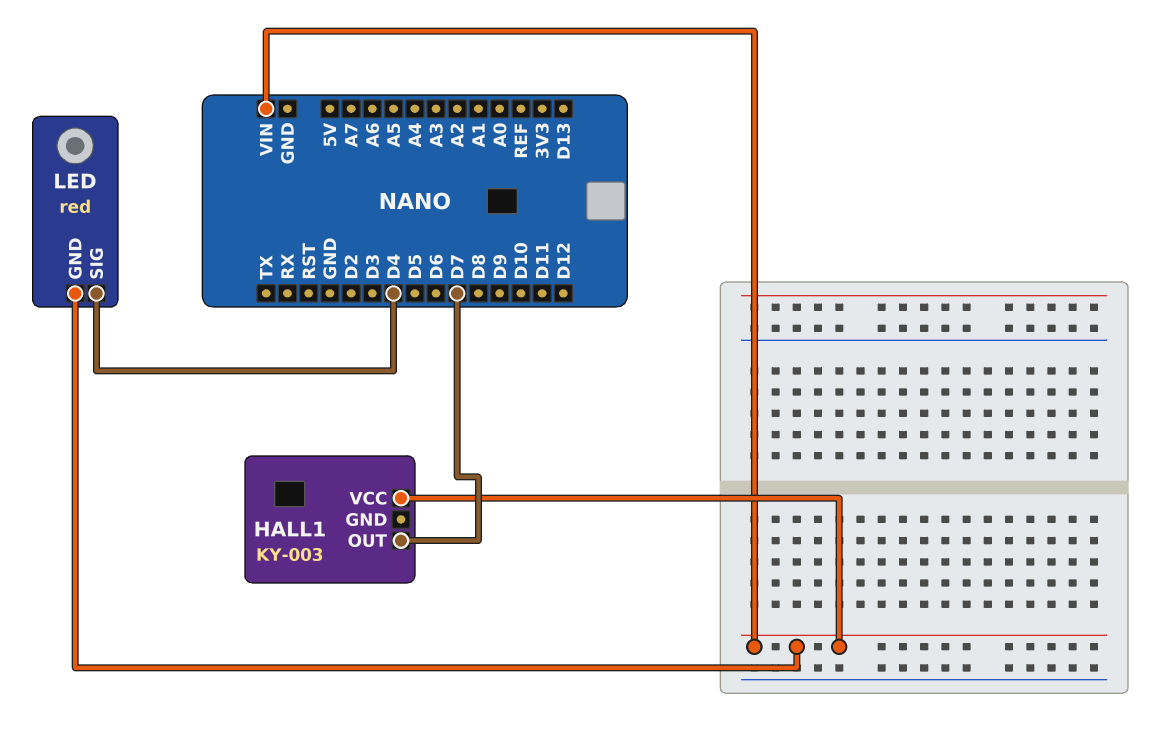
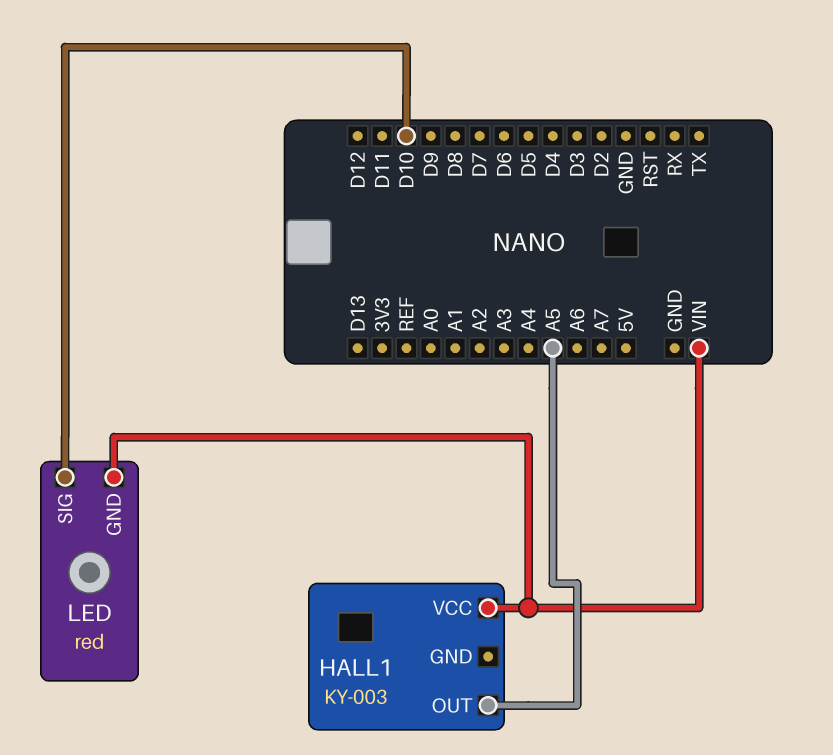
HALL1 pin OUT: D7 -> A5
LED pin SIG: D4 -> D10

